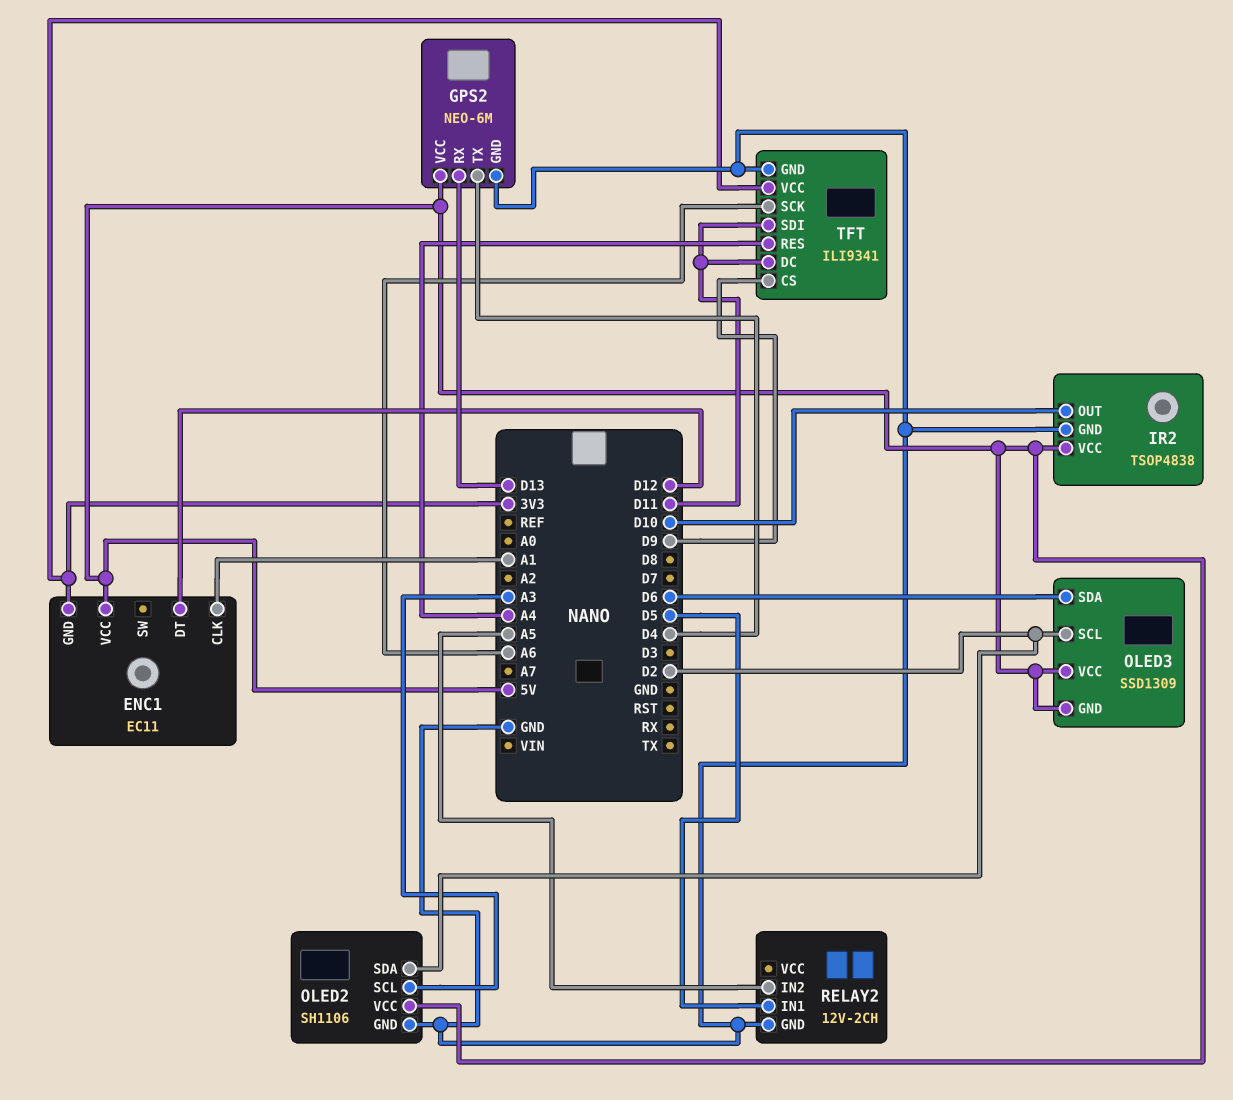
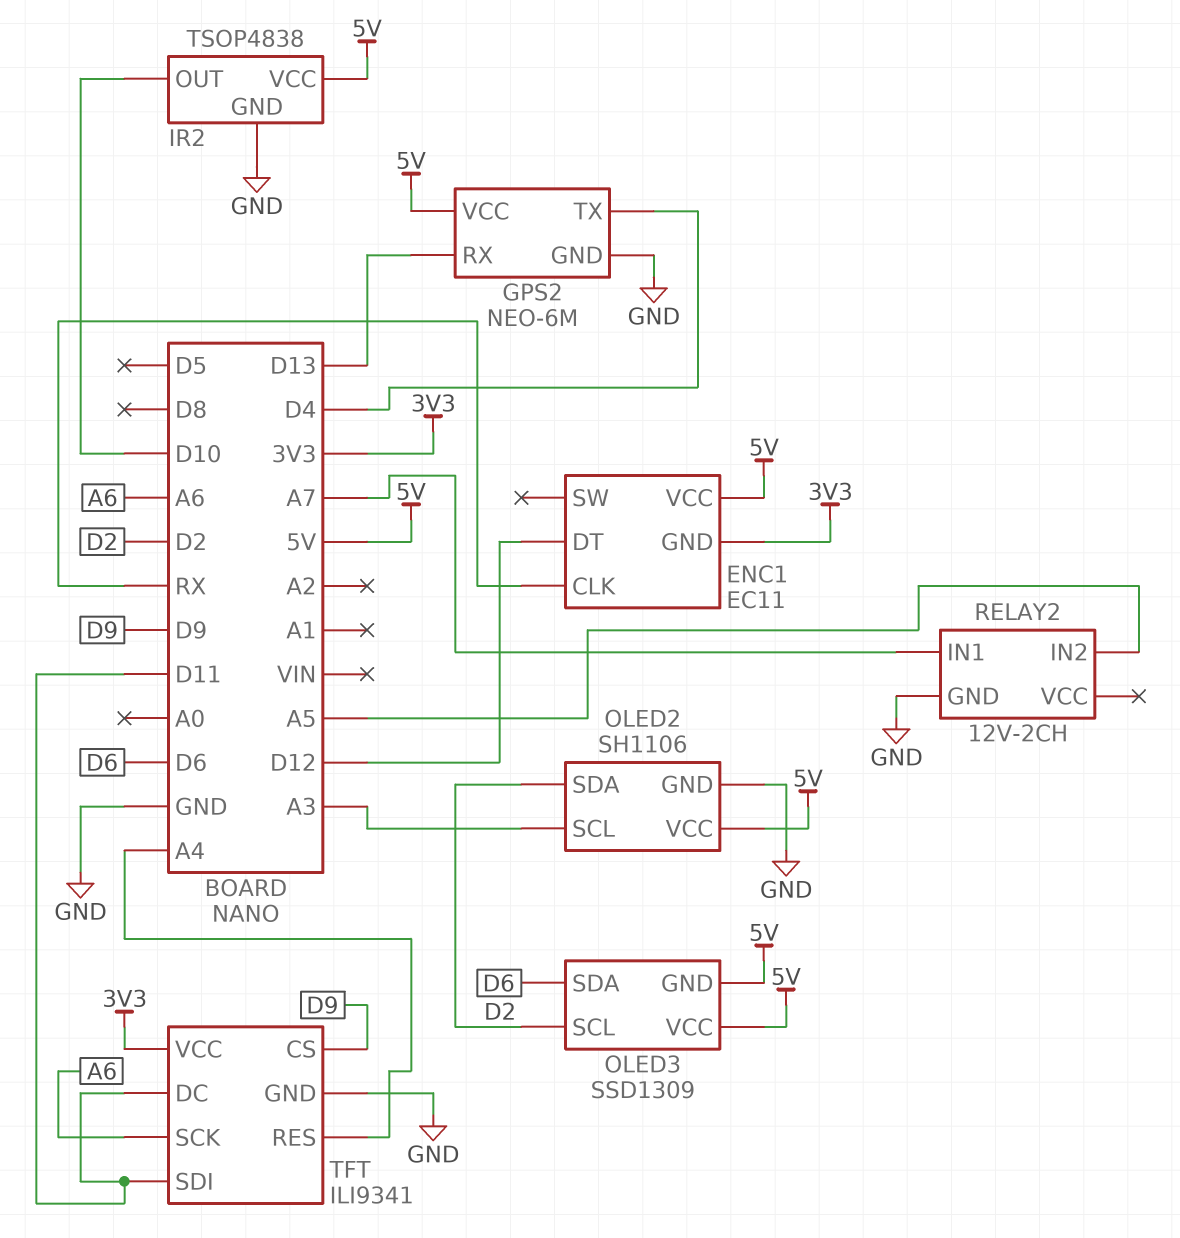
ENC1 pin CLK: A1 -> RX
RELAY2 pin IN1: D5 -> A7

